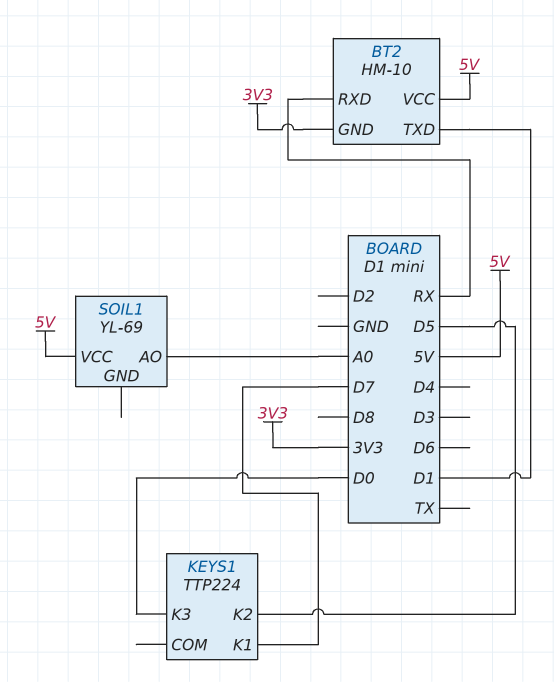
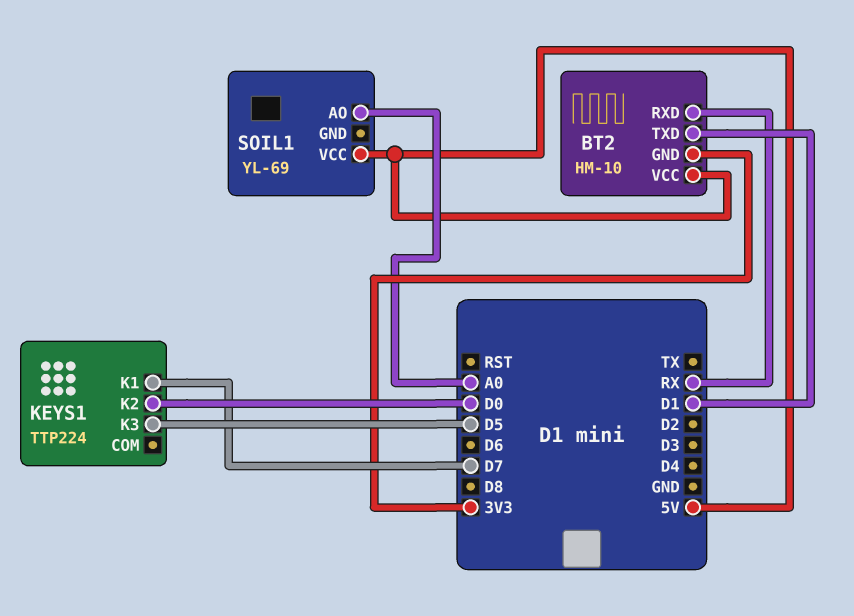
KEYS1 pin K2: D5 -> D0
KEYS1 pin K3: D0 -> D5

